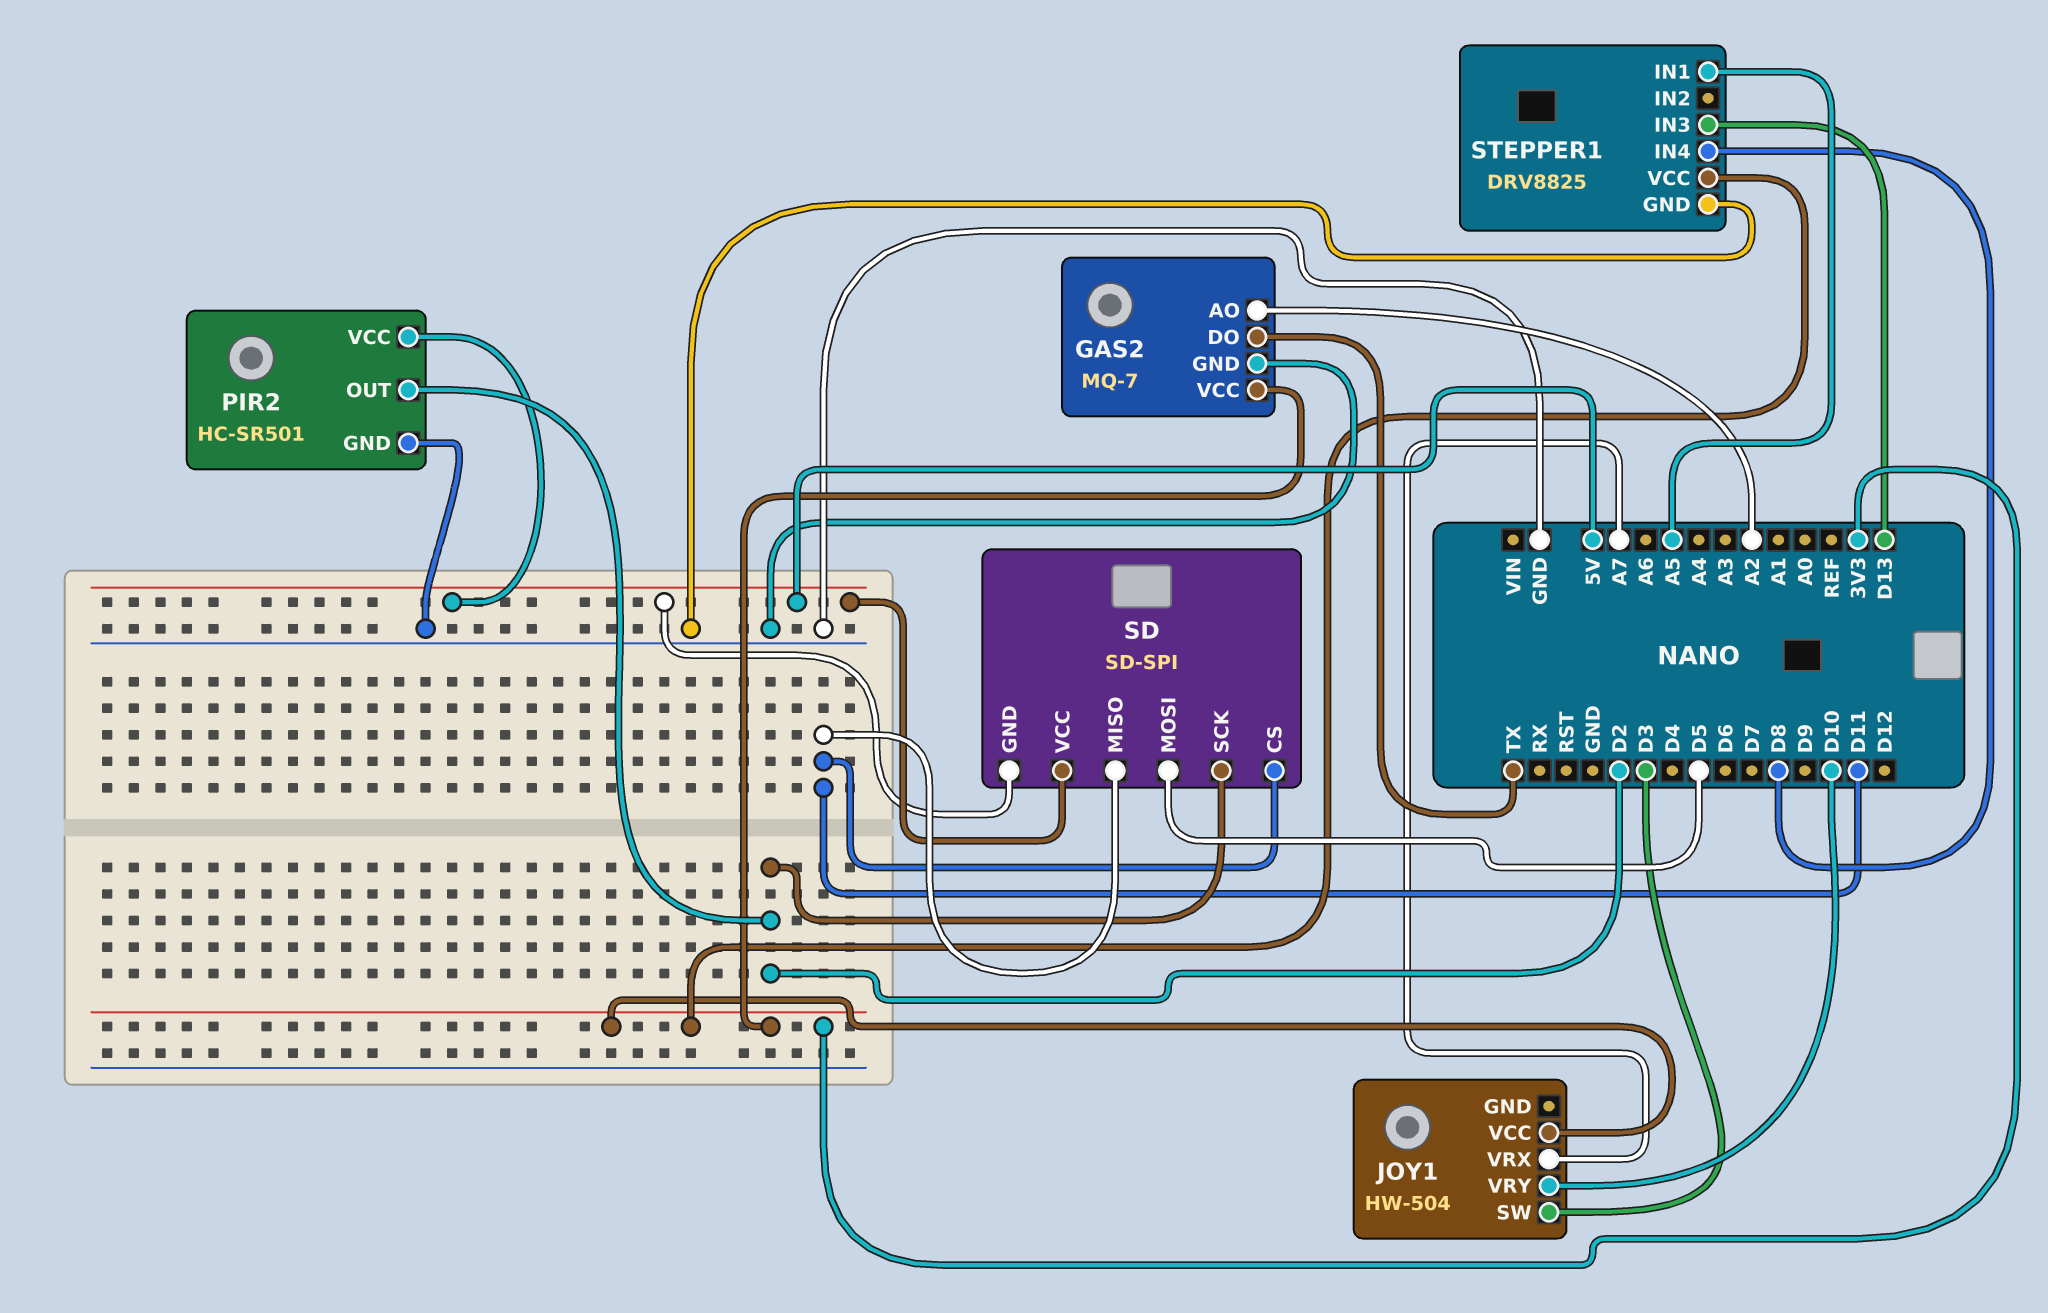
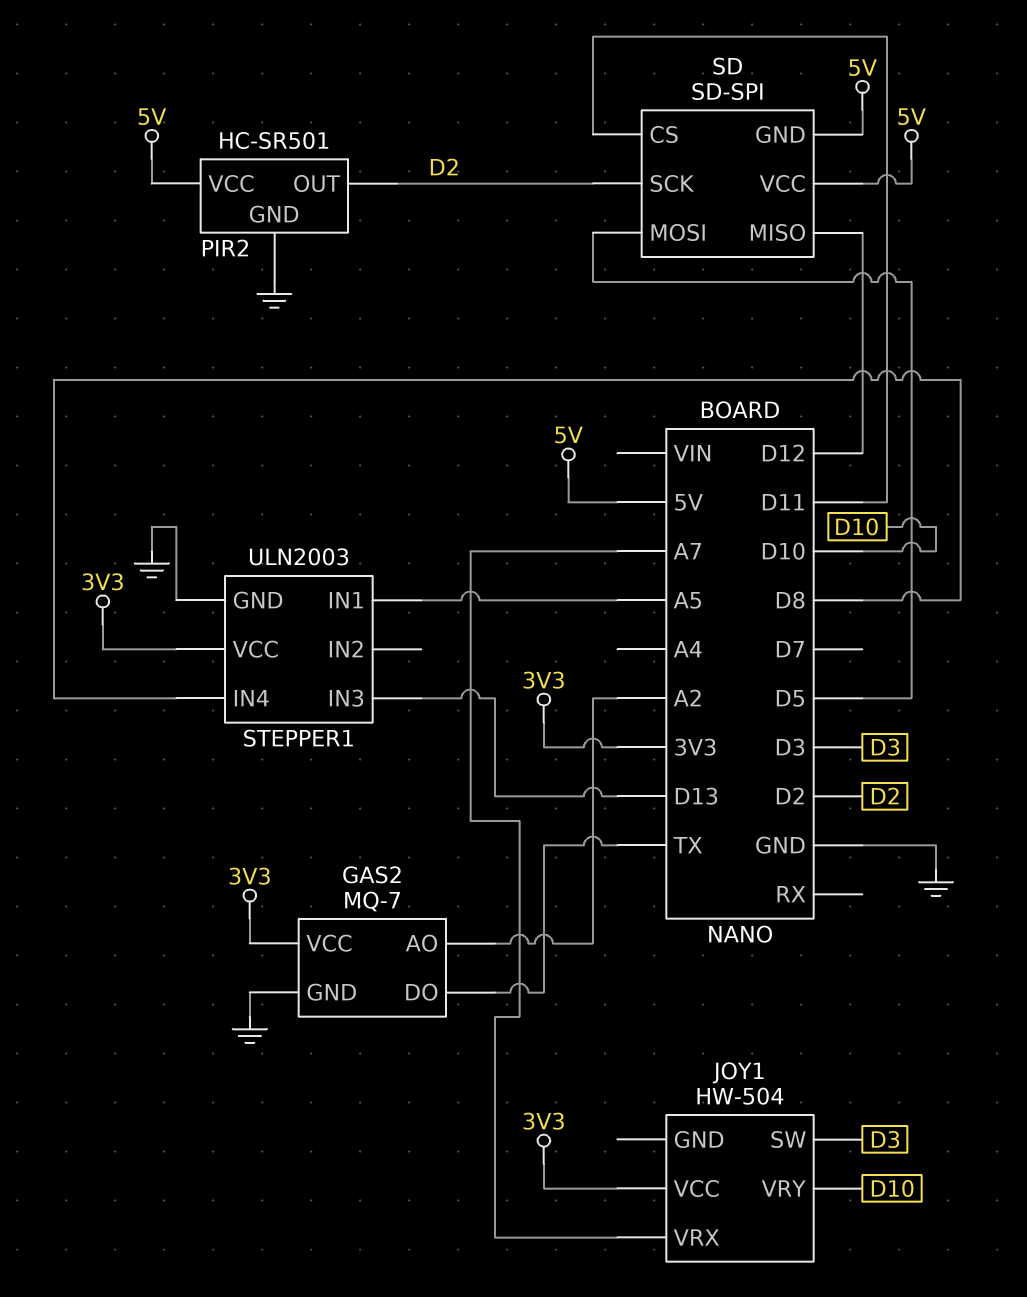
SD pin MISO: D11 -> D12
STEPPER1: DRV8825 -> ULN2003

